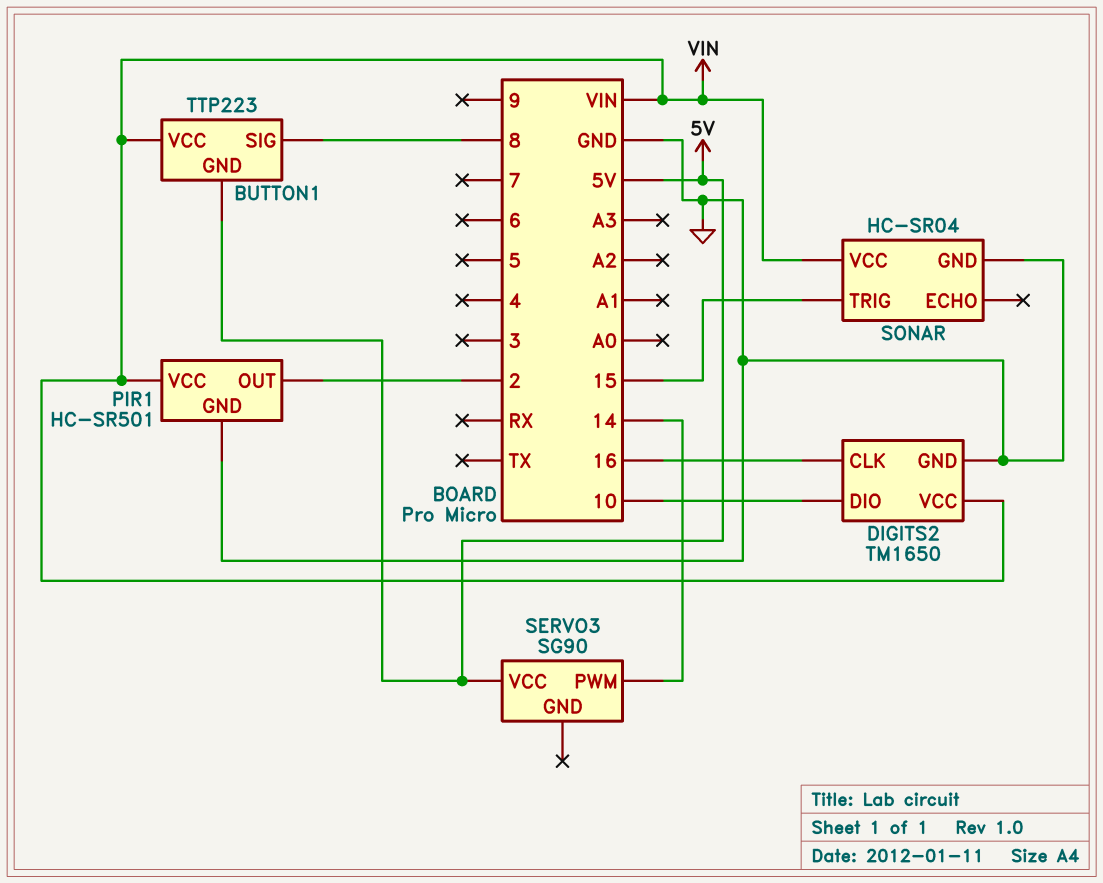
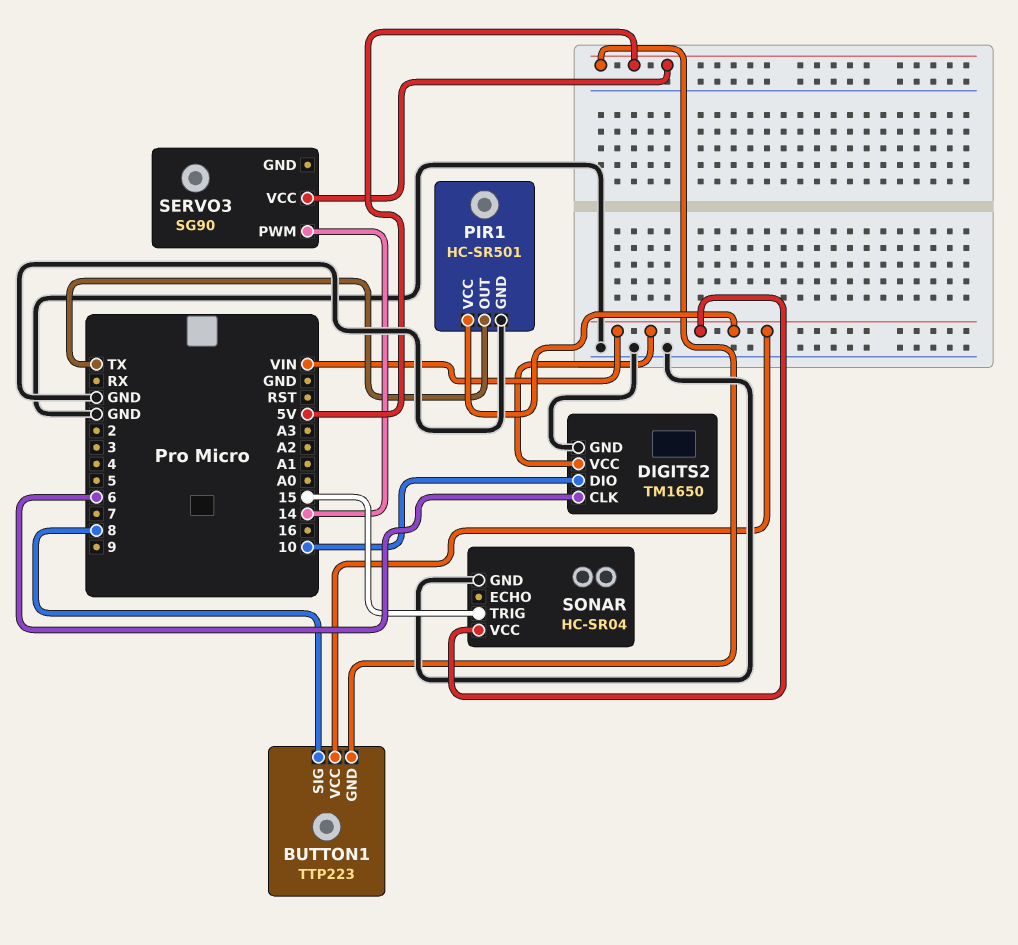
DIGITS2 pin CLK: 16 -> 6
PIR1 pin OUT: 2 -> TX

